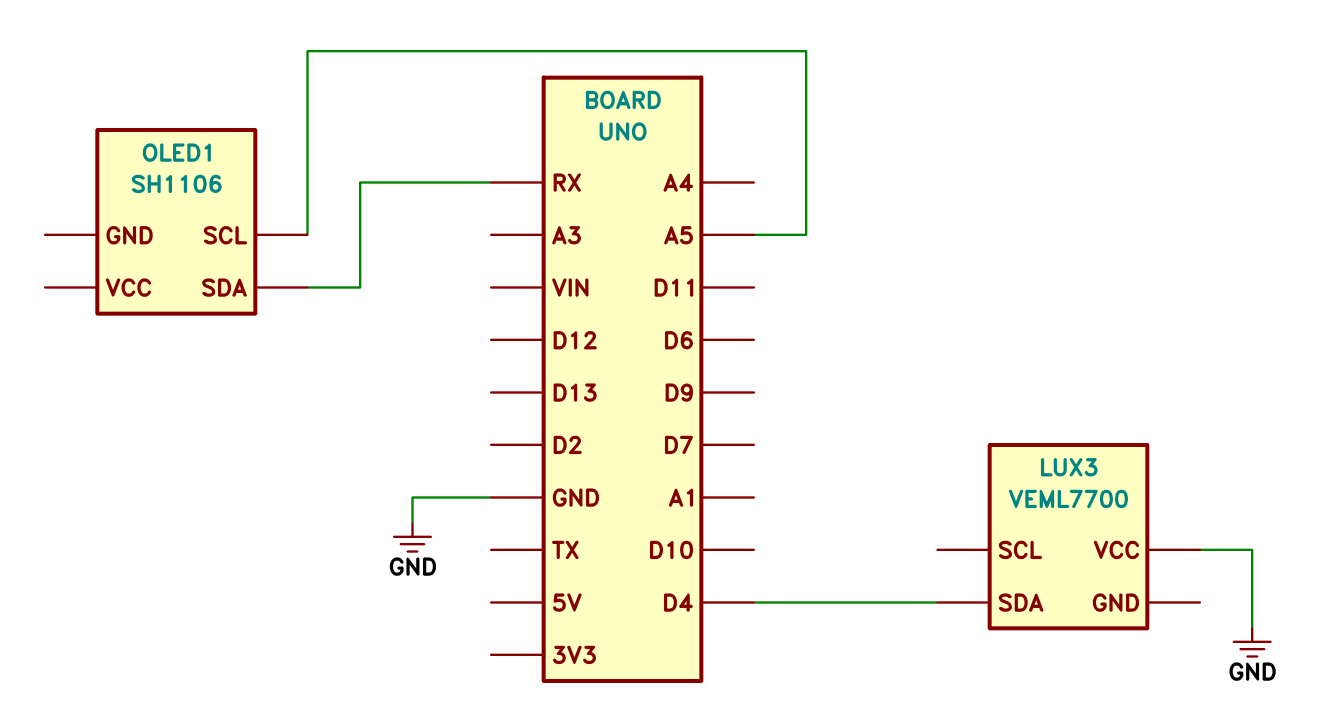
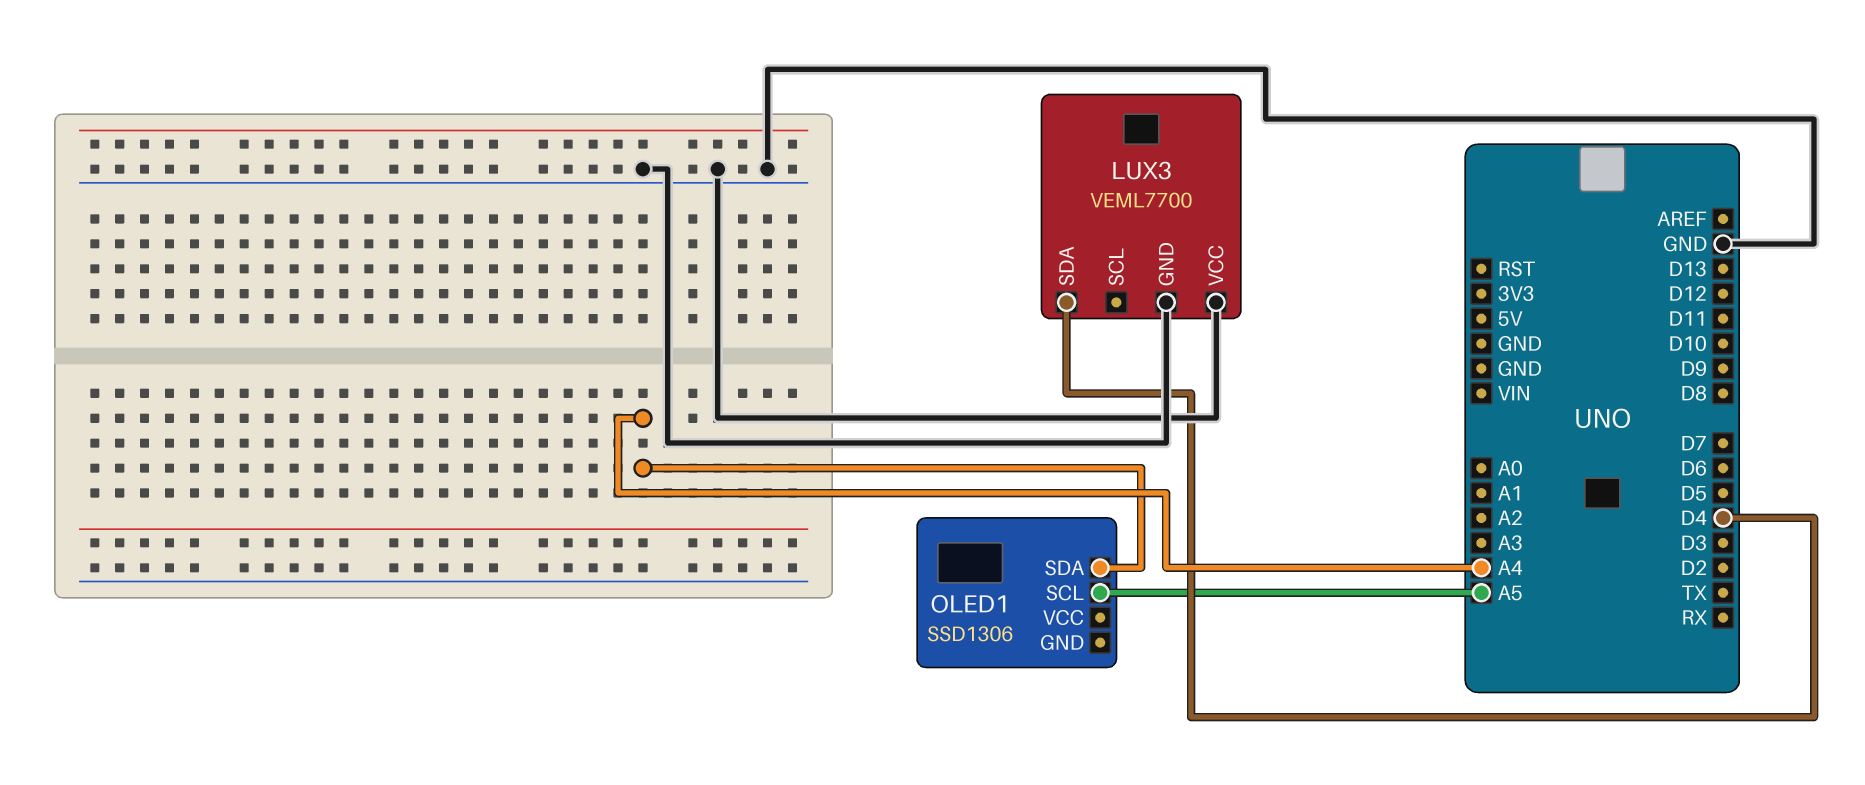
LUX3 pin GND: none -> GND
OLED1: SH1106 -> SSD1306
OLED1 pin SDA: RX -> A4

